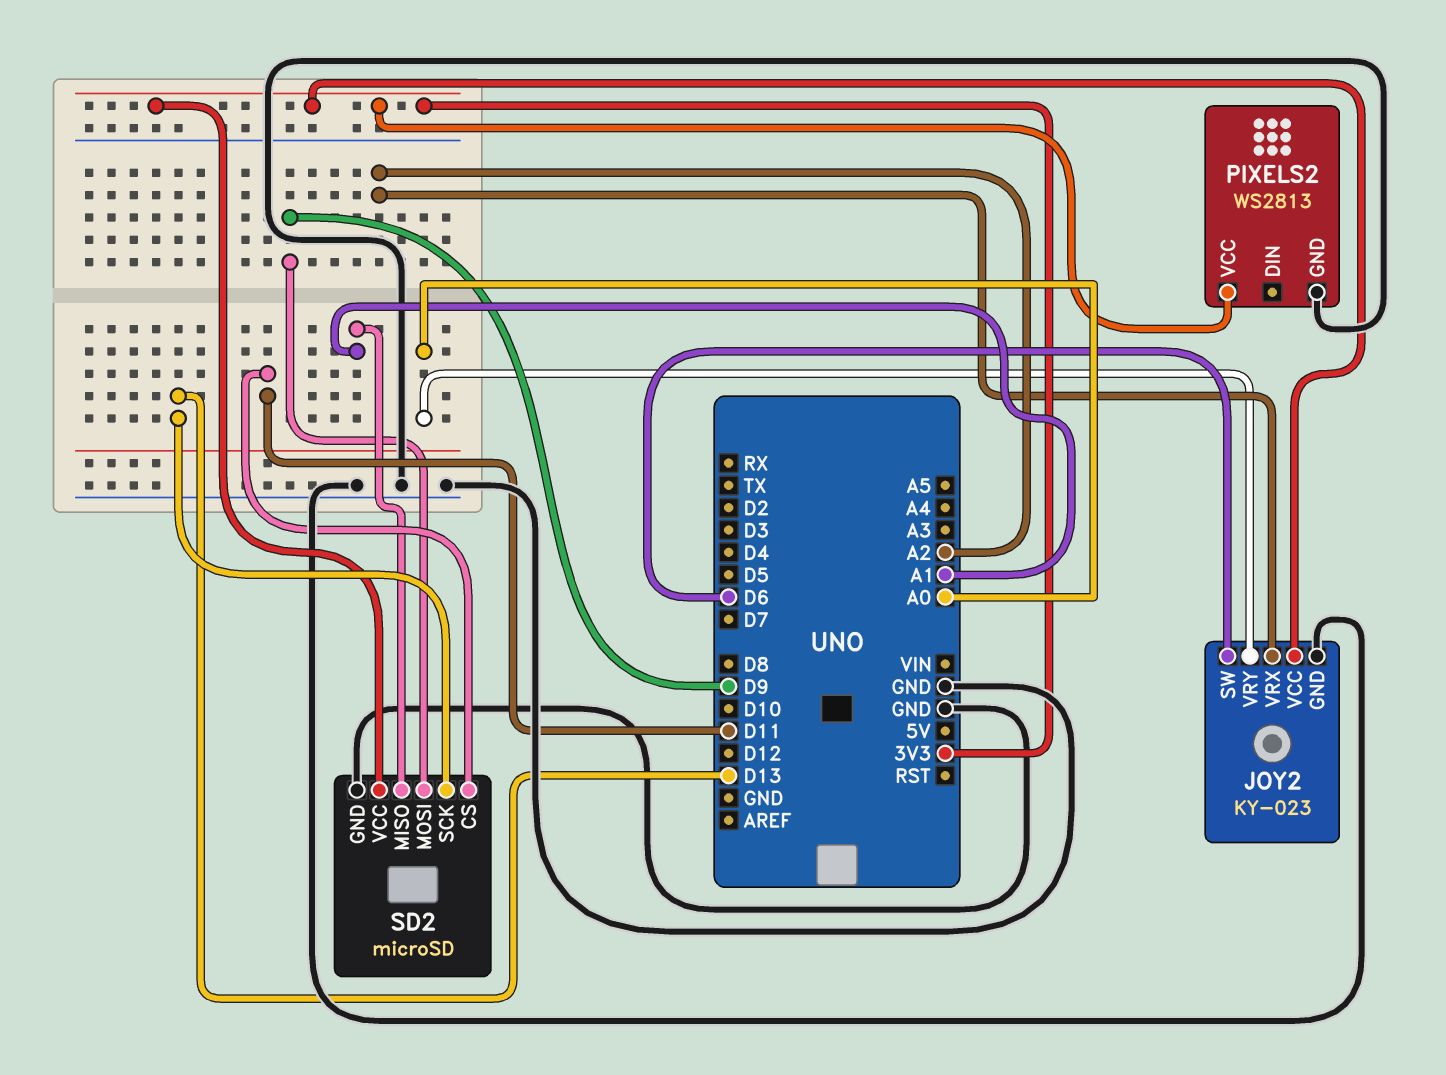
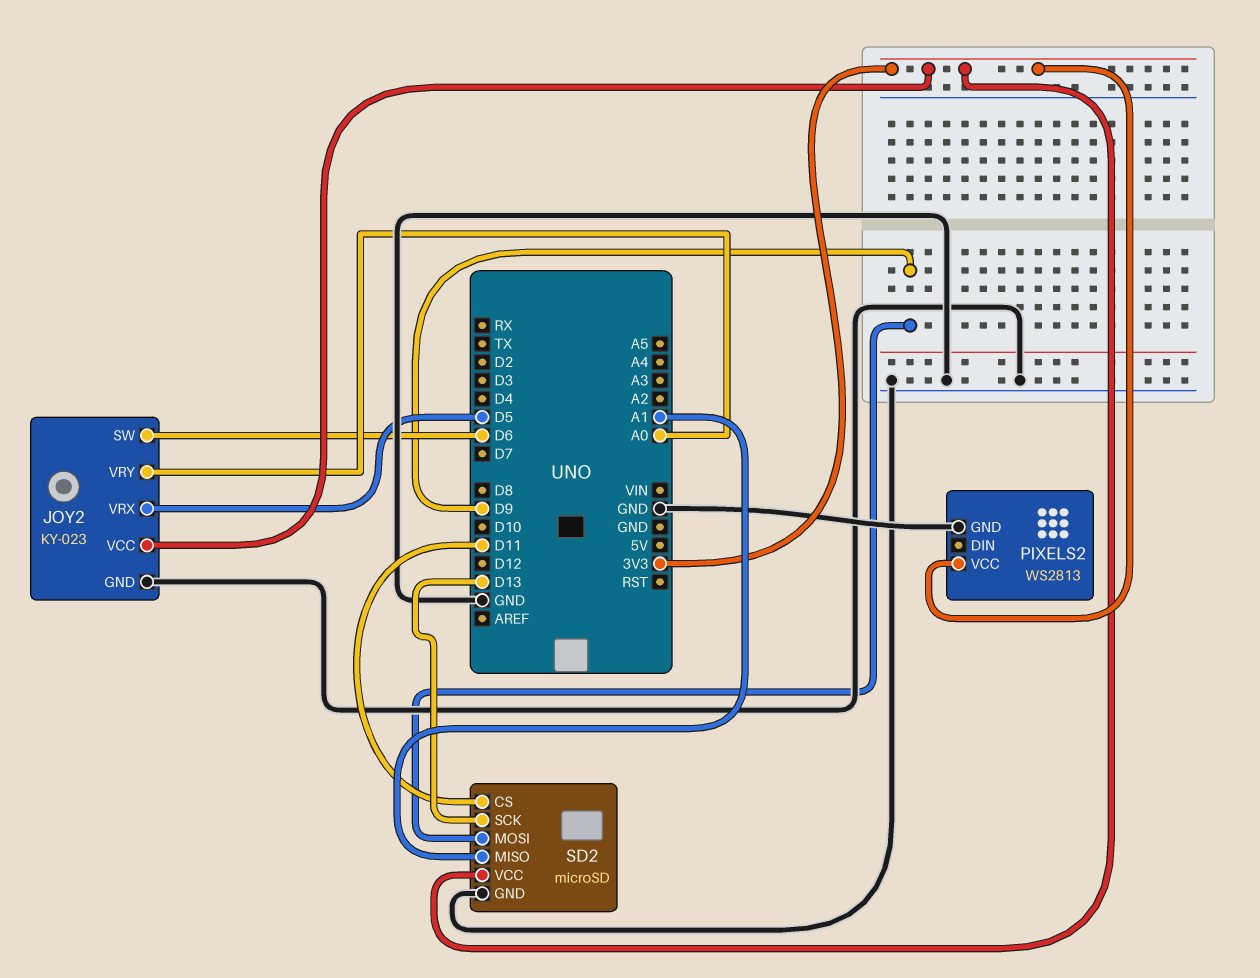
JOY2 pin VRX: A2 -> D5

